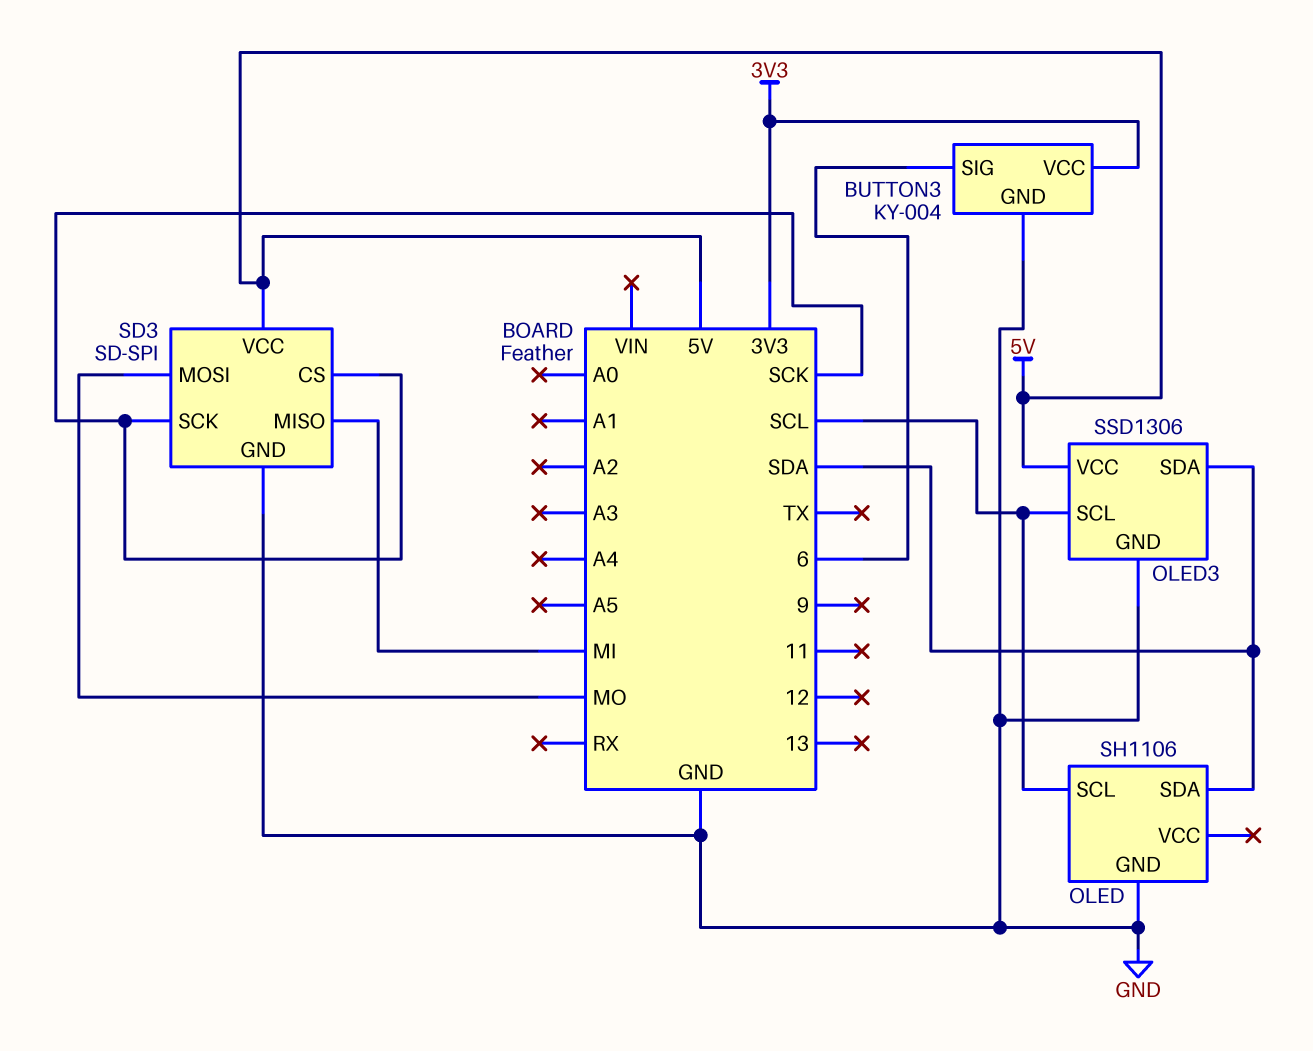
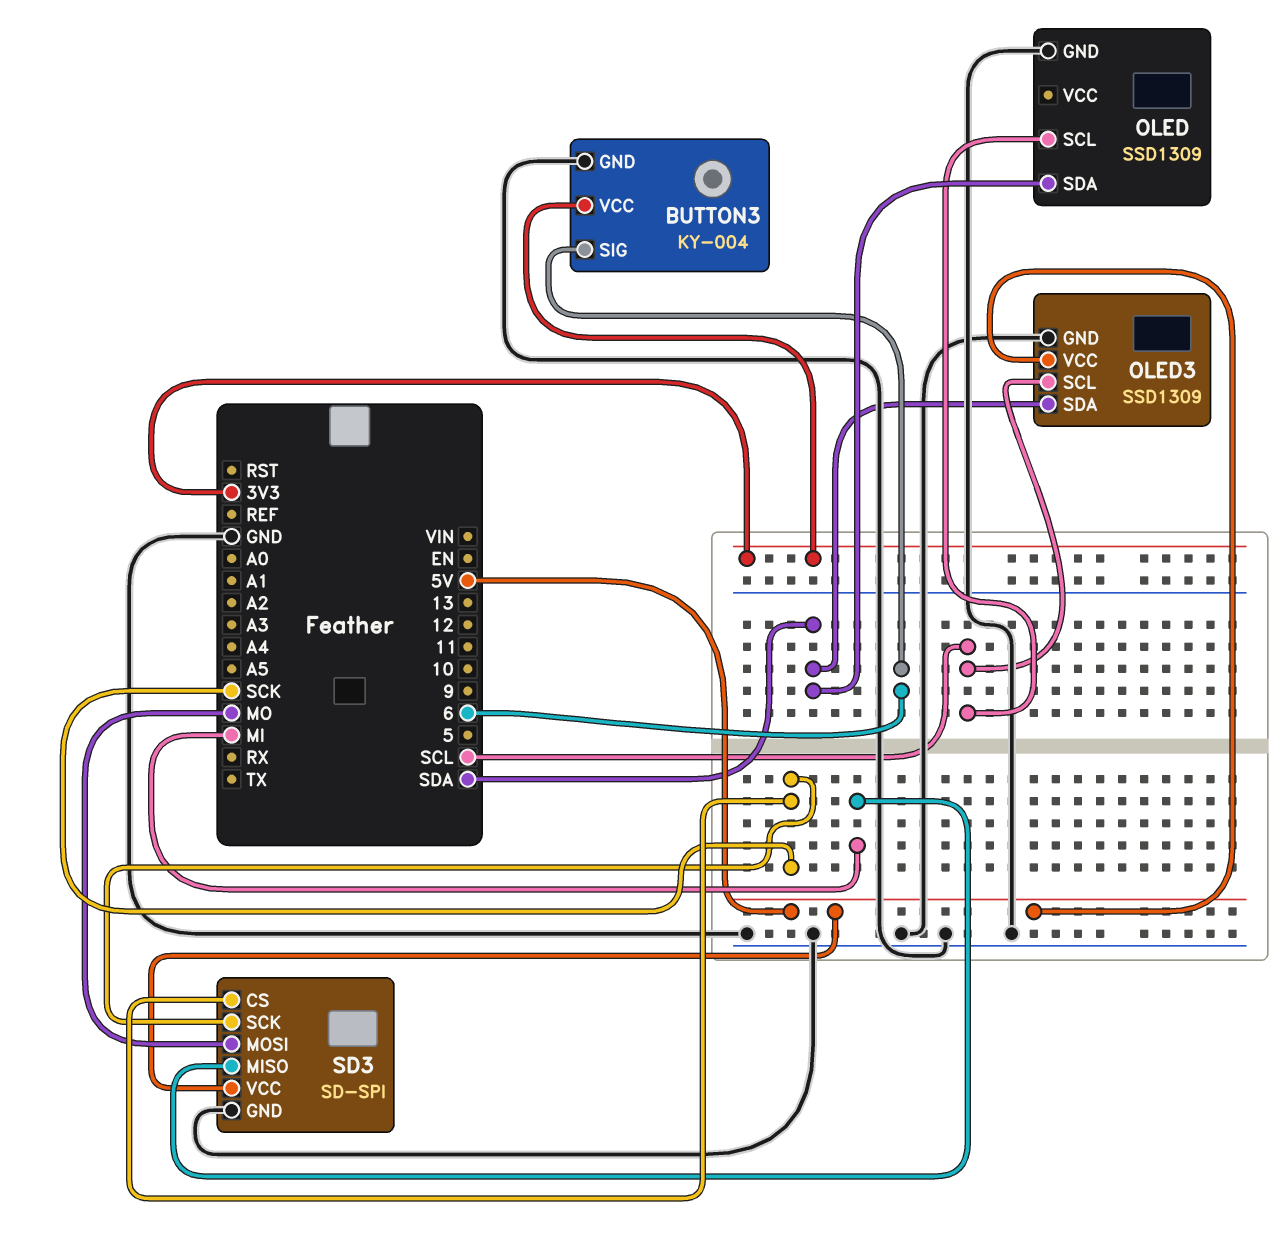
OLED: SH1106 -> SSD1309
OLED3: SSD1306 -> SSD1309

